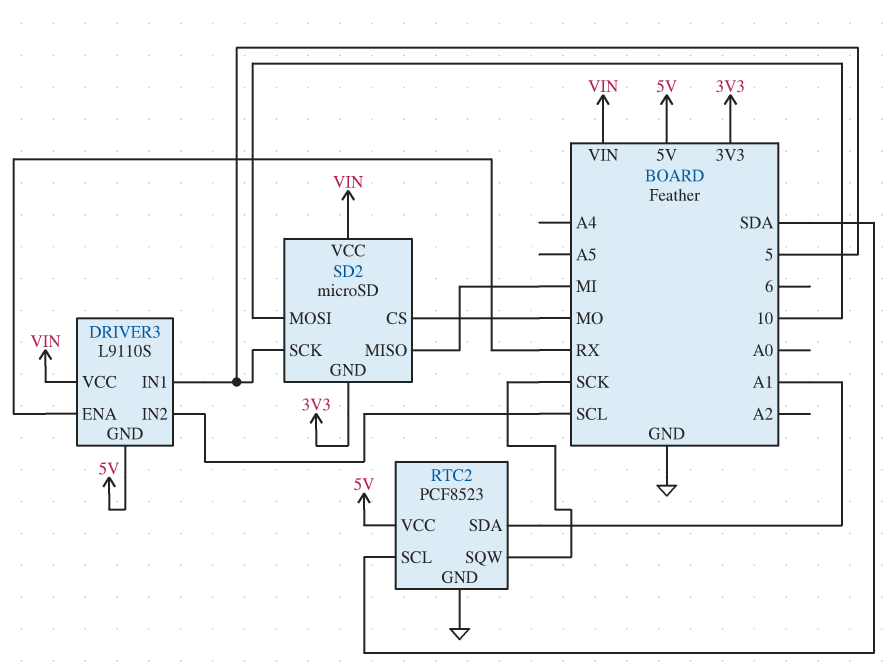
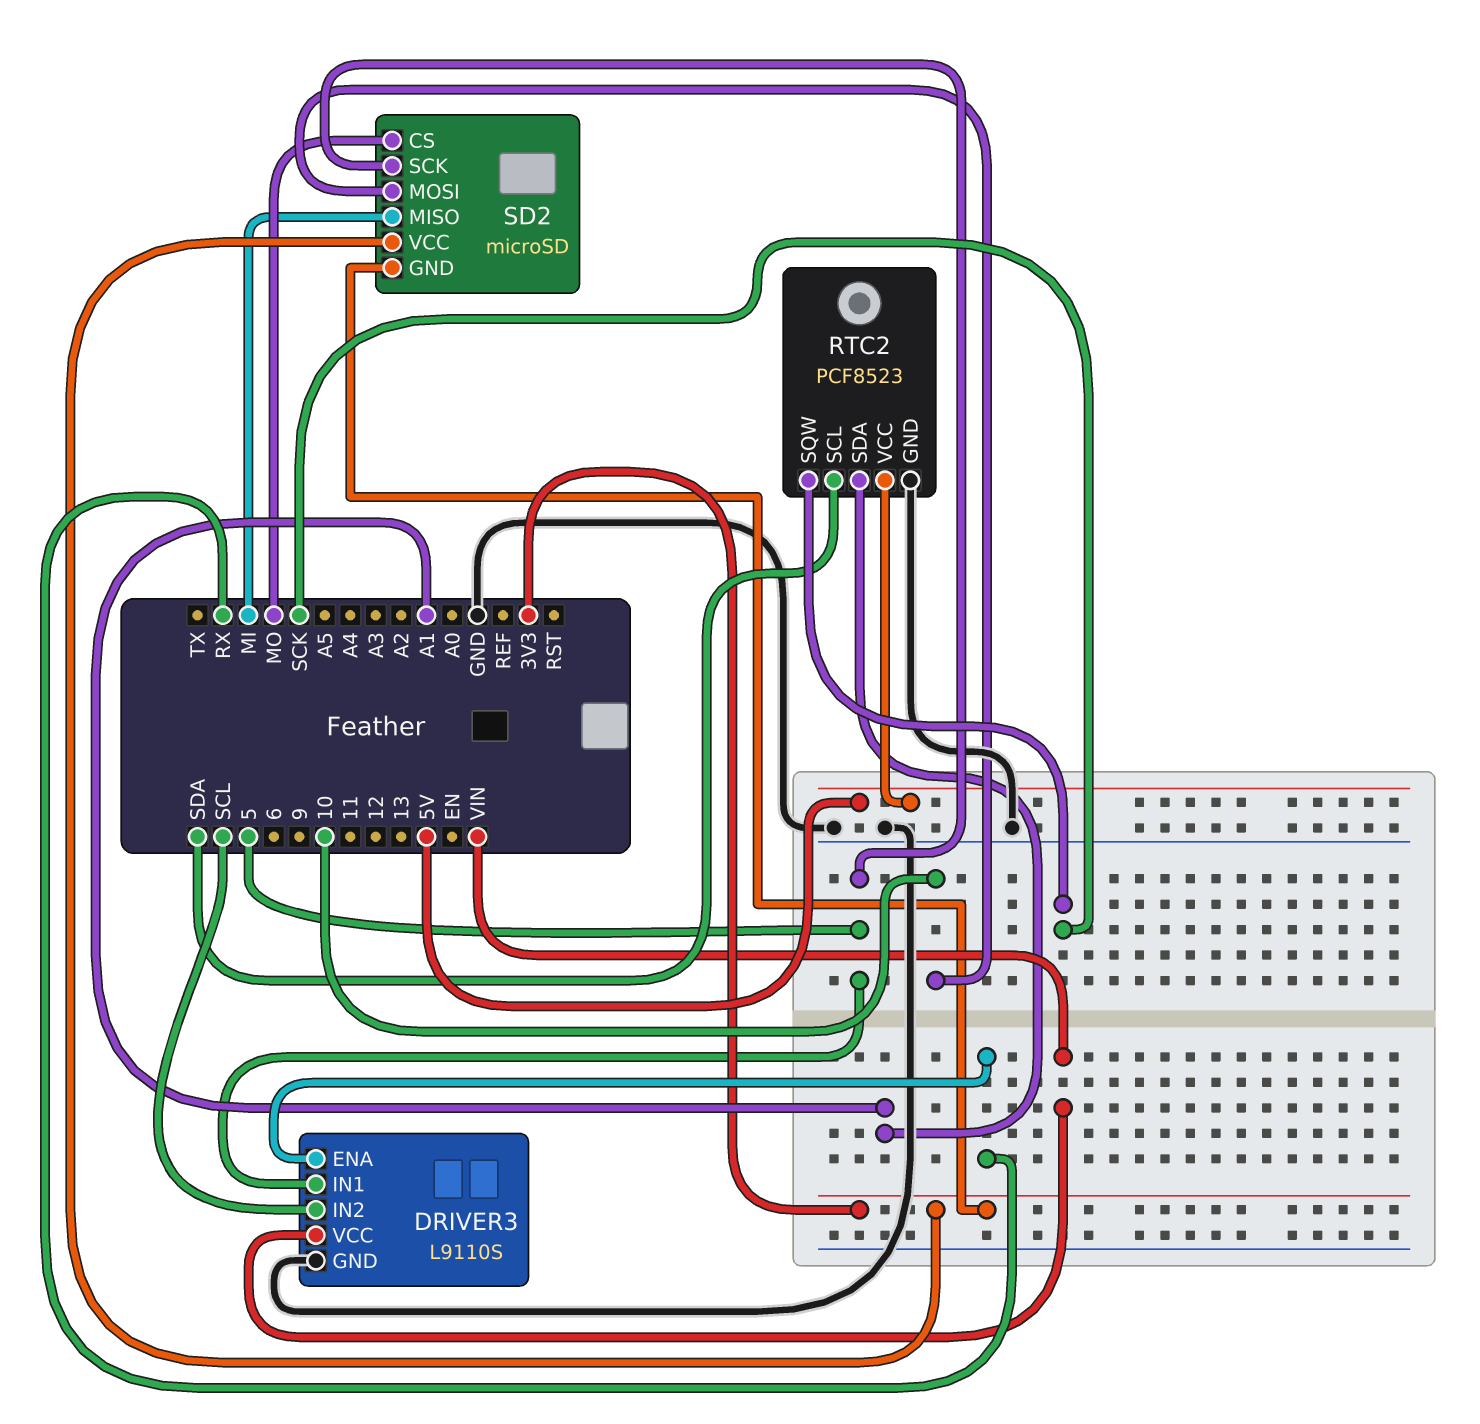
DRIVER3 pin GND: 5V -> GND
SD2 pin VCC: VIN -> 3V3

